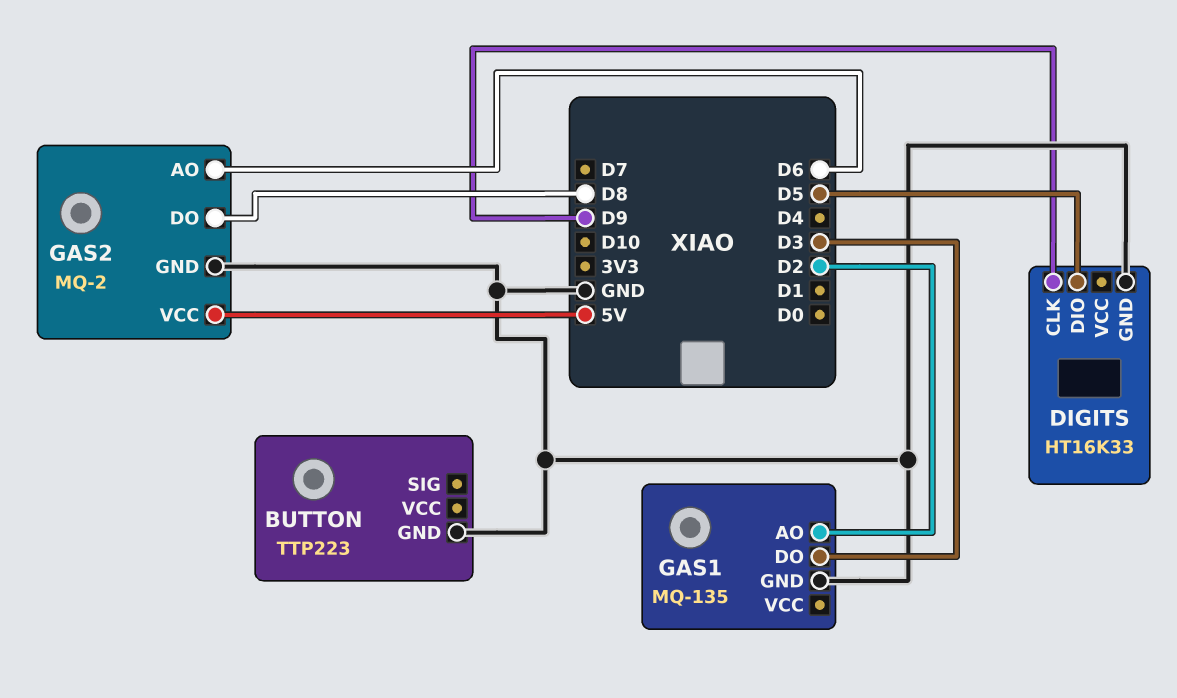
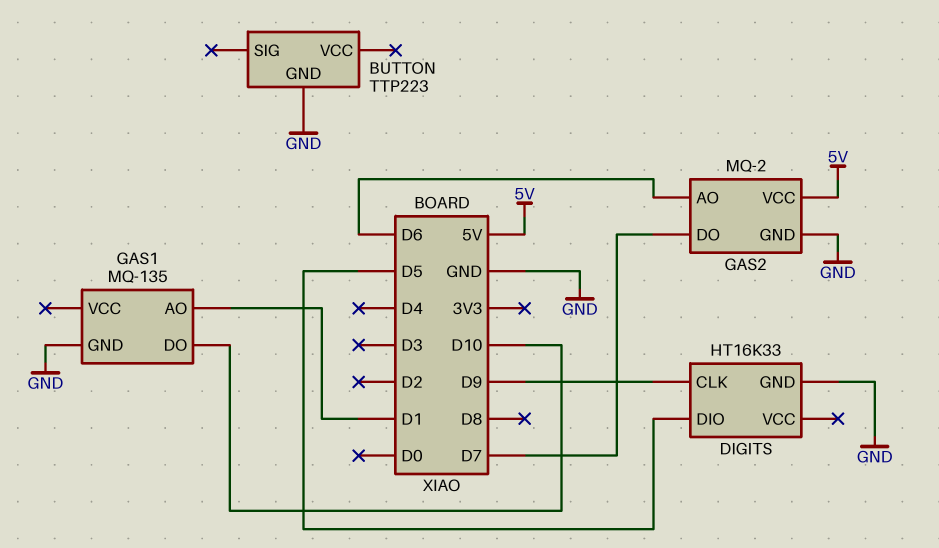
GAS1 pin AO: D2 -> D1
GAS1 pin DO: D3 -> D10
GAS2 pin DO: D8 -> D7

